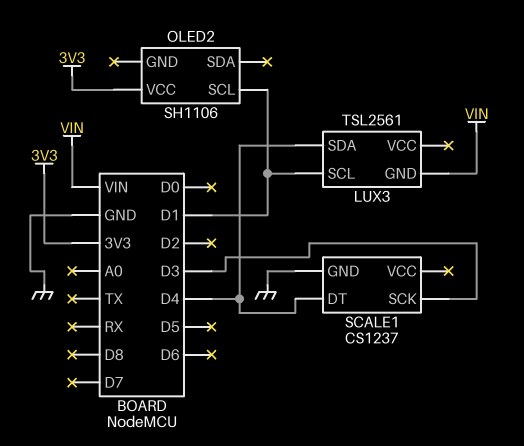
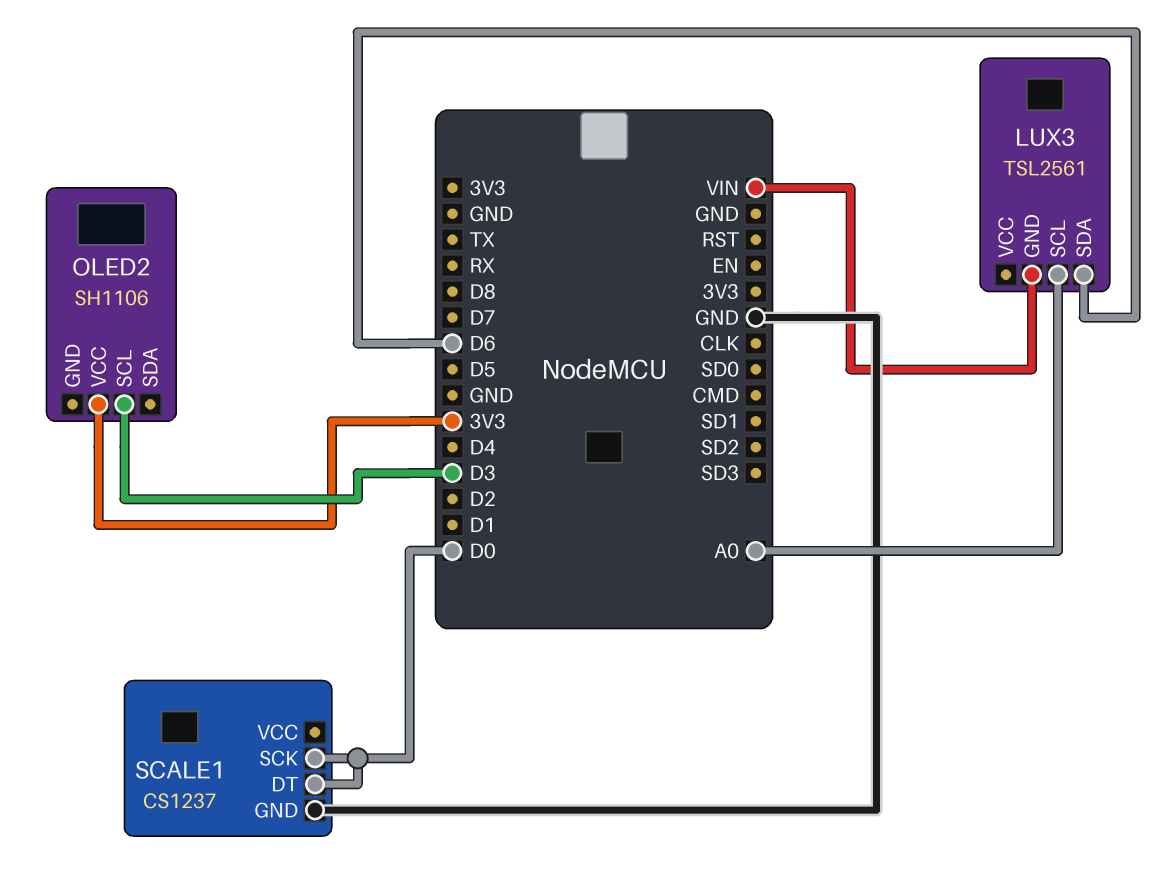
LUX3 pin SCL: D1 -> A0
LUX3 pin SDA: D4 -> D6
OLED2 pin SCL: D1 -> D3
SCALE1 pin DT: D4 -> D0
SCALE1 pin SCK: D3 -> D0

